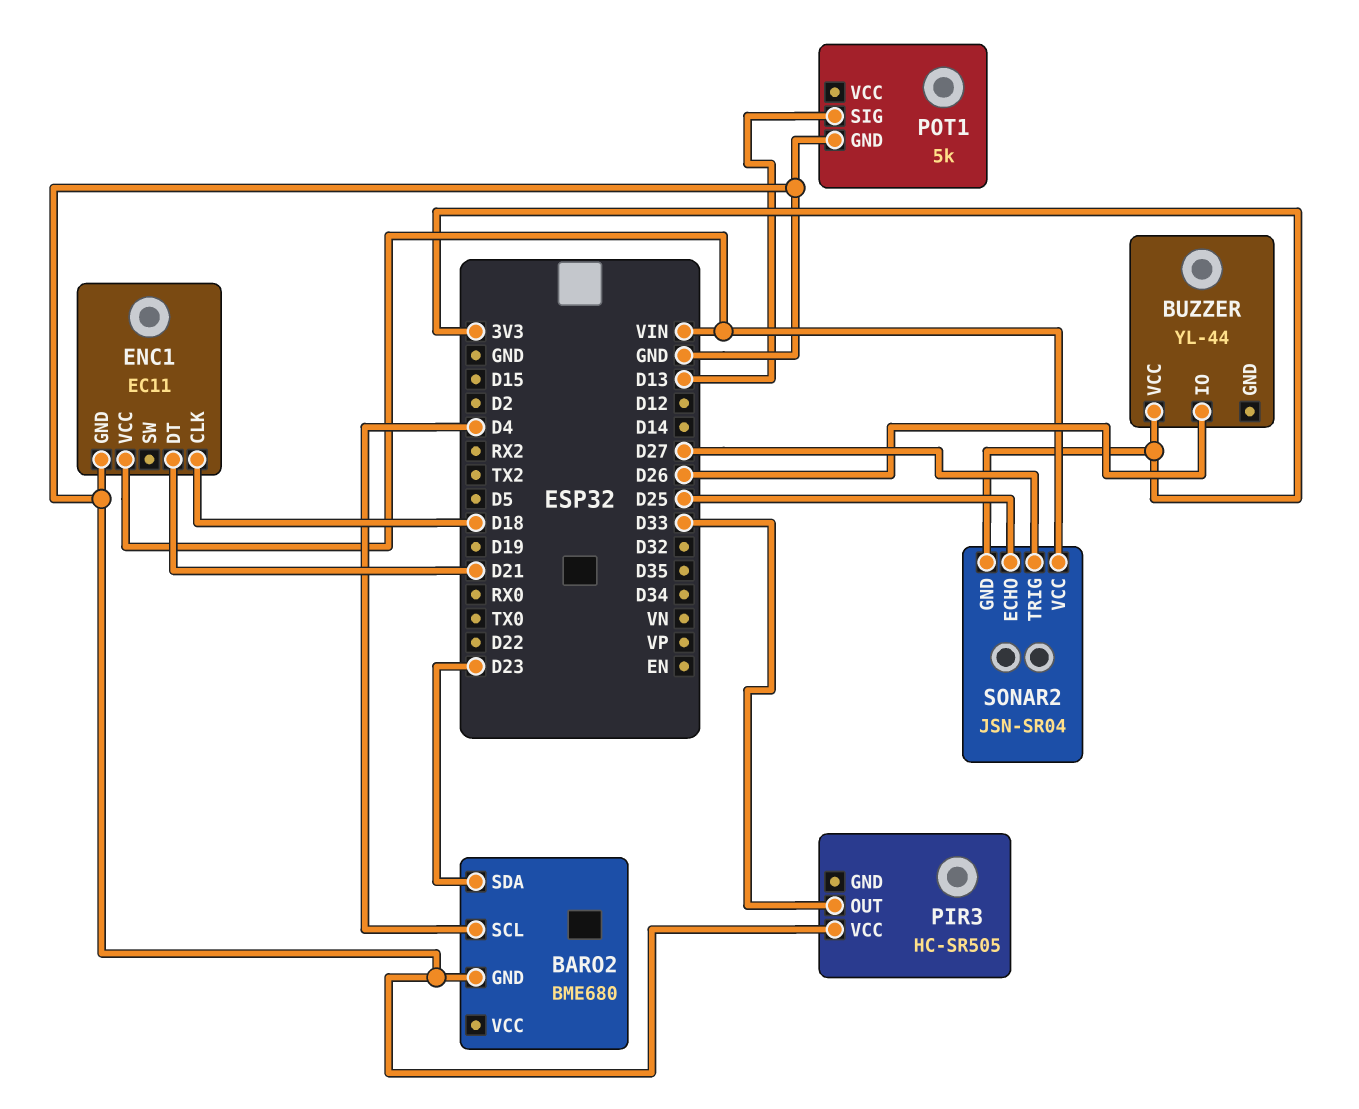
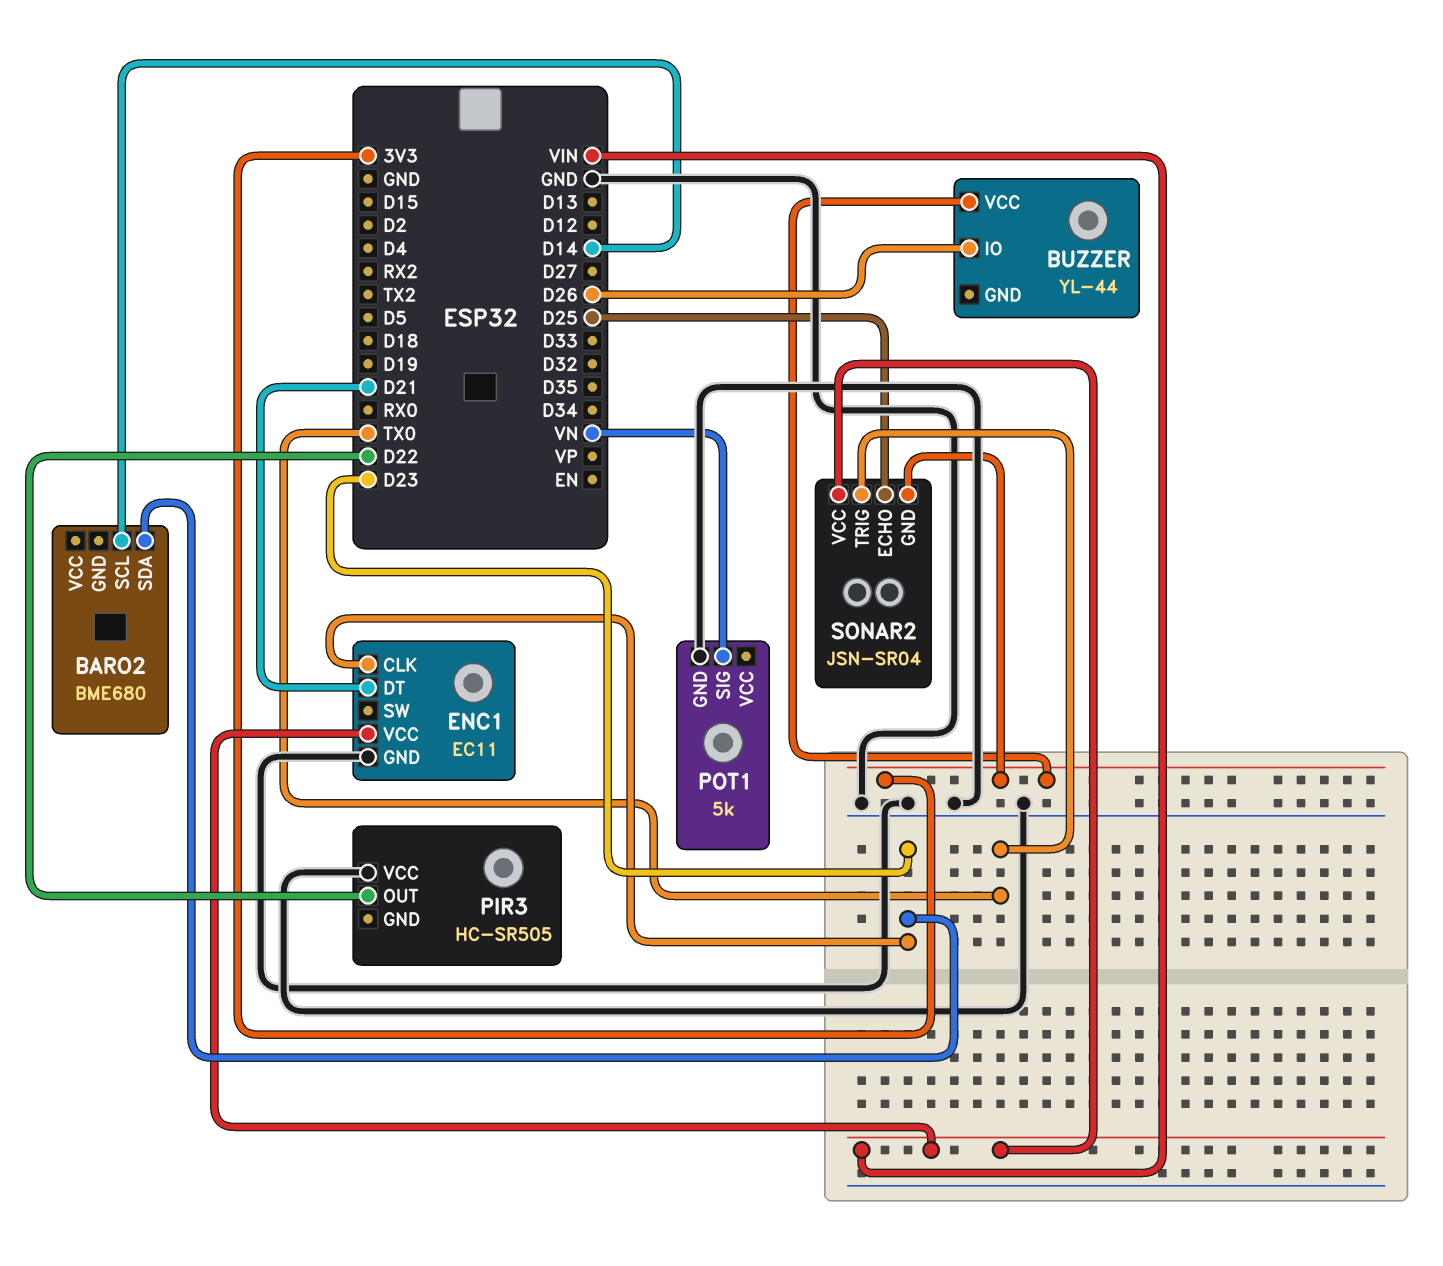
BARO2 pin GND: GND -> none
BARO2 pin SCL: D4 -> D14
ENC1 pin CLK: D18 -> D23
PIR3 pin OUT: D33 -> D22
POT1 pin SIG: D13 -> VN
SONAR2 pin TRIG: D27 -> TX0

